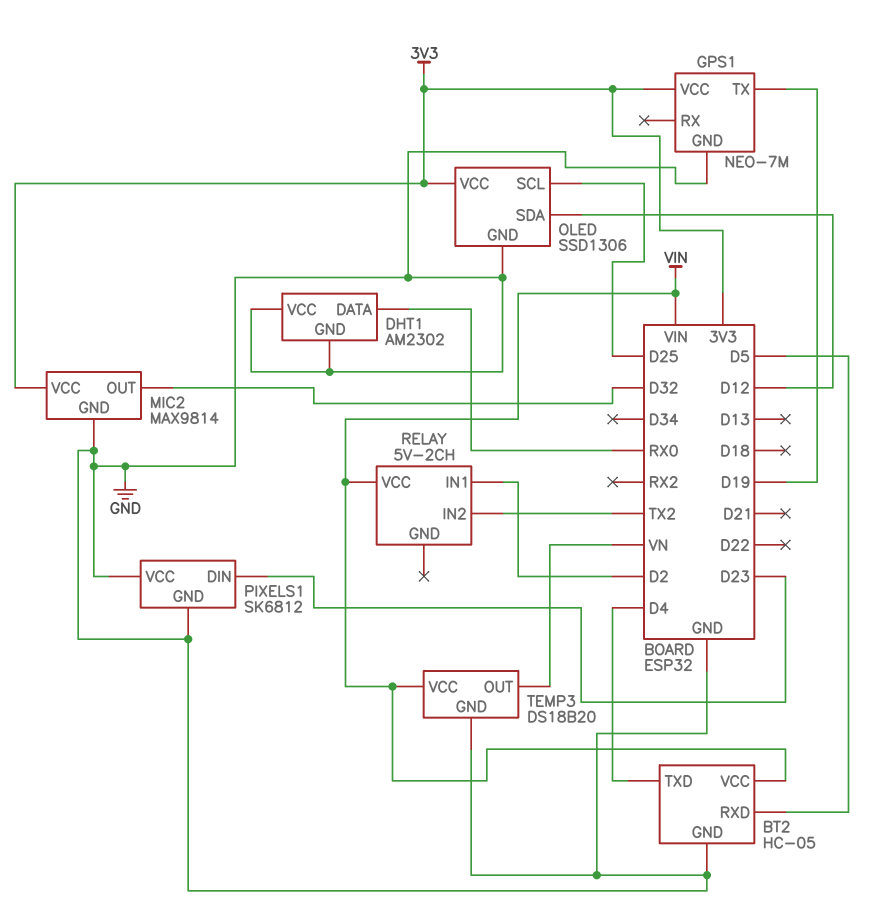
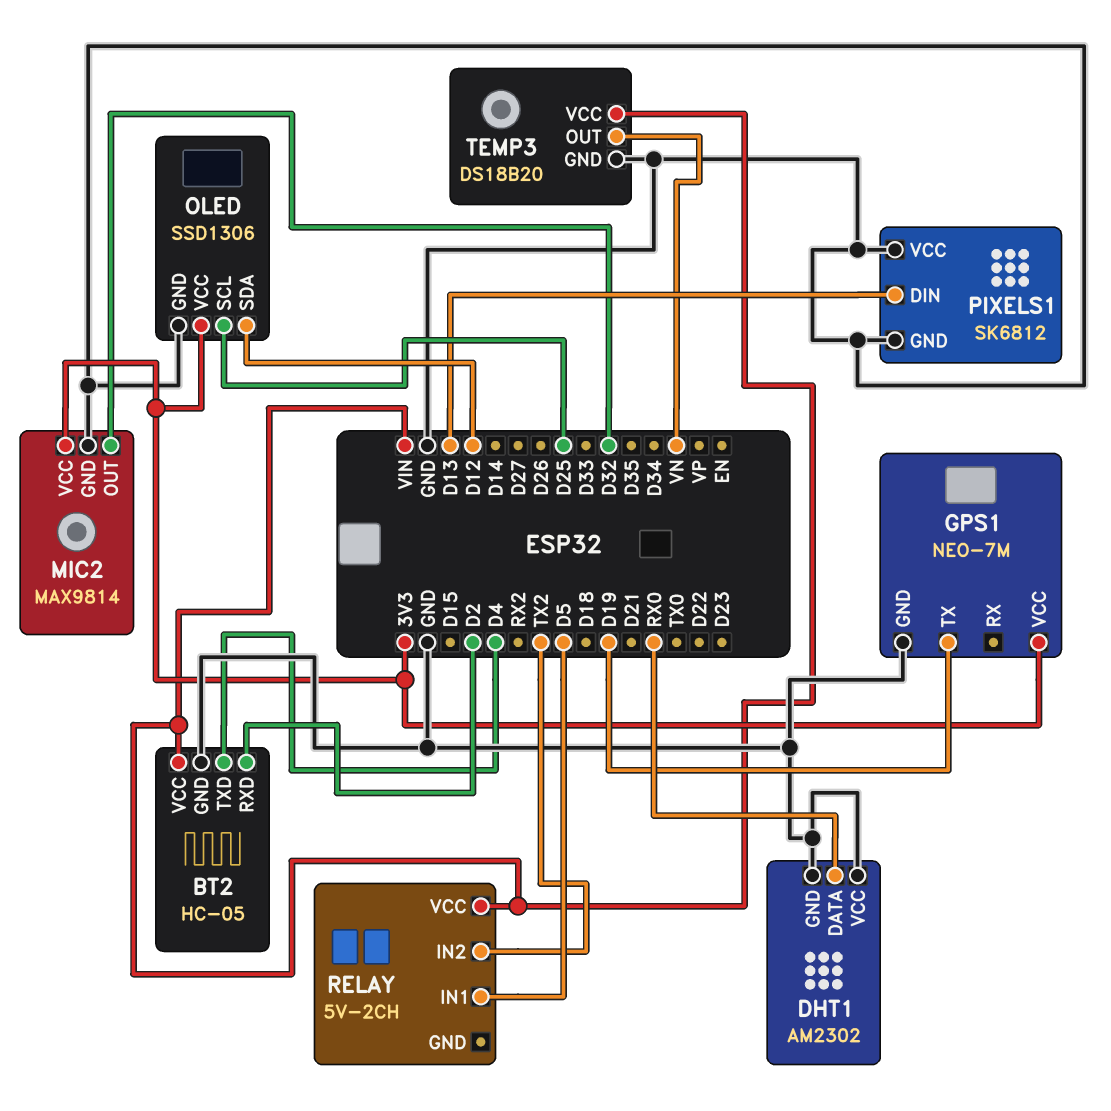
BT2 pin RXD: D5 -> D2
PIXELS1 pin DIN: D23 -> D13
RELAY pin IN1: D2 -> D5

